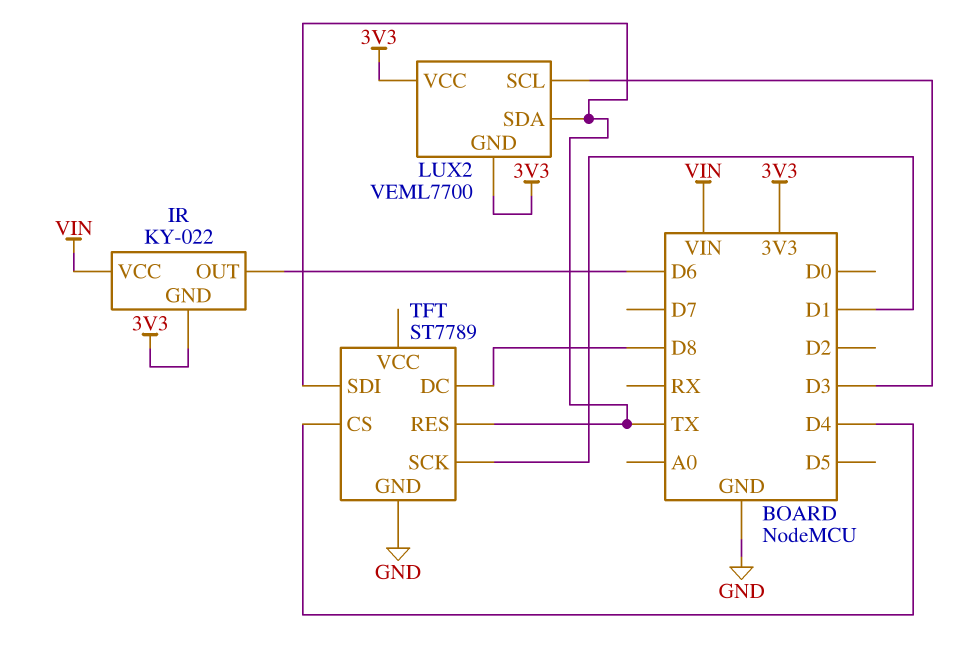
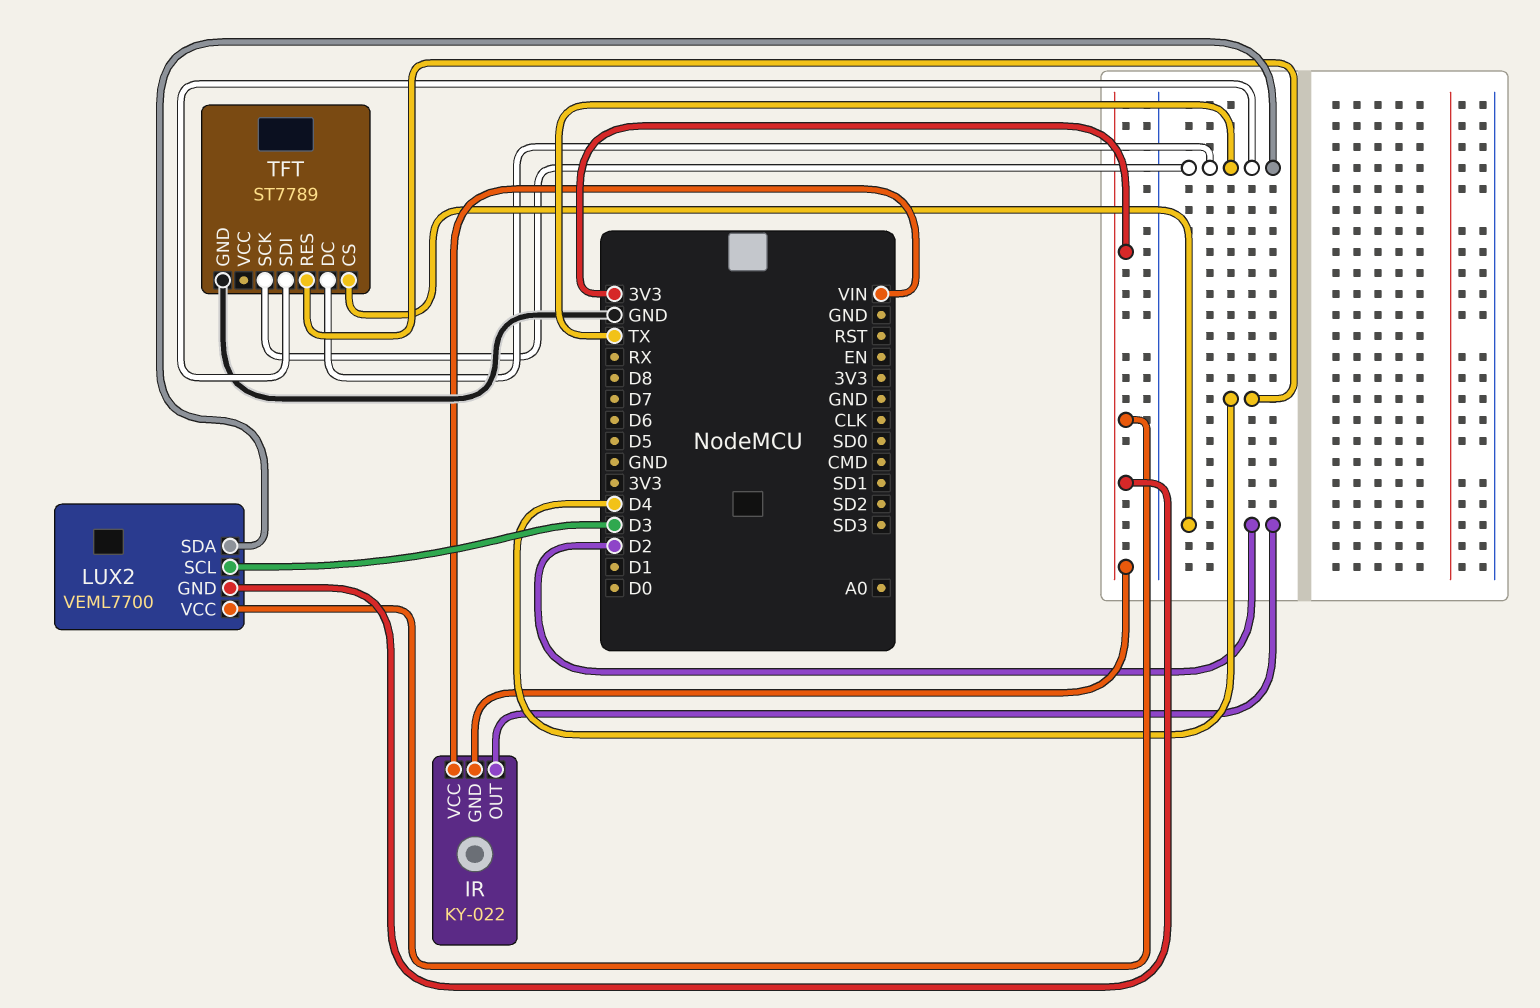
IR pin OUT: D6 -> D2
TFT pin CS: D4 -> D2
TFT pin DC: D8 -> TX
TFT pin RES: TX -> D4
TFT pin SCK: D1 -> TX

